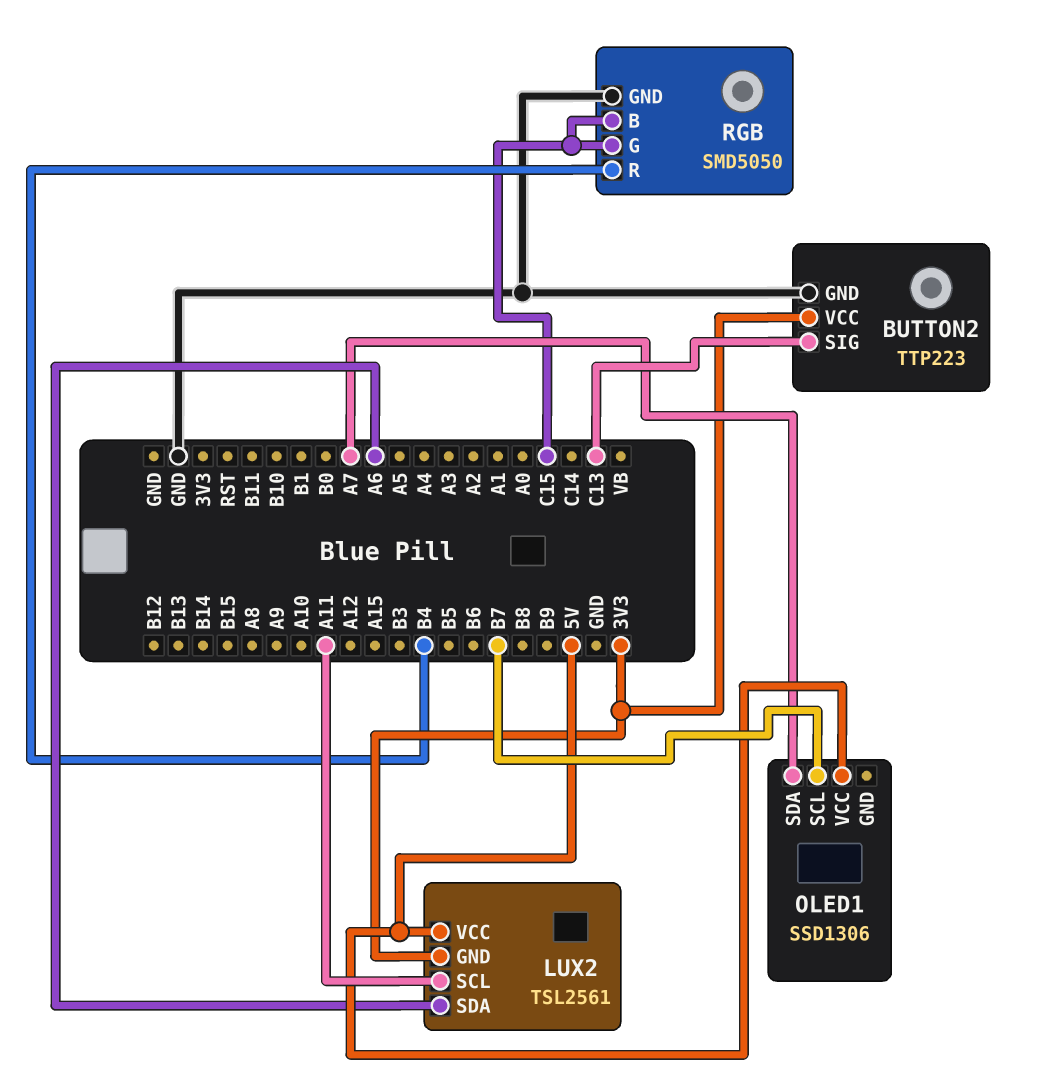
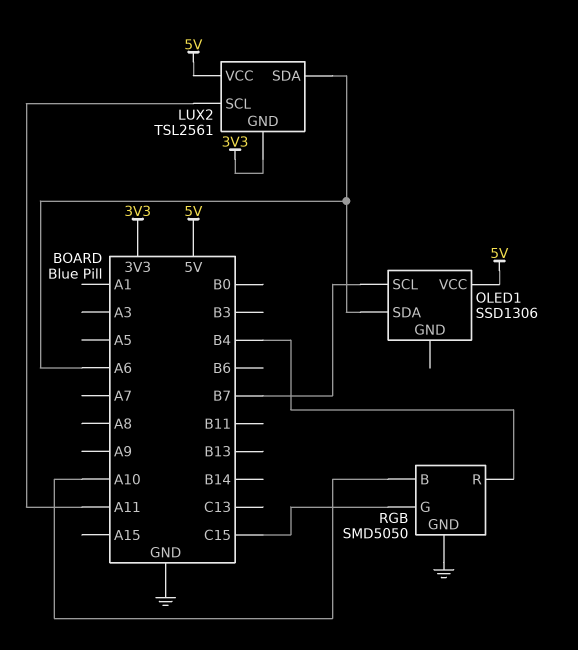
BUTTON2: TTP223 -> none
BUTTON2 pin GND: GND -> none
BUTTON2 pin SIG: C13 -> none
BUTTON2 pin VCC: 3V3 -> none
OLED1 pin SDA: A7 -> A6
RGB pin B: C15 -> A10

